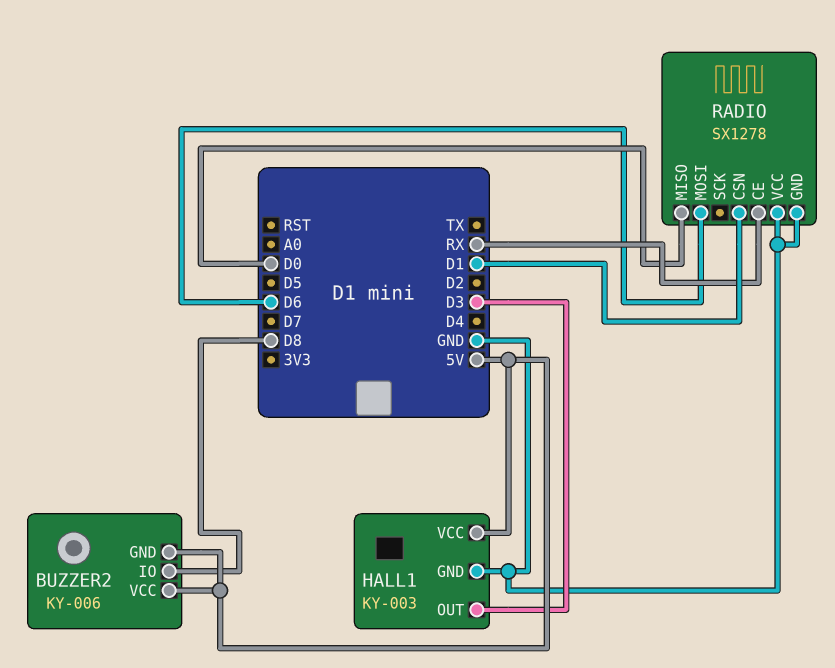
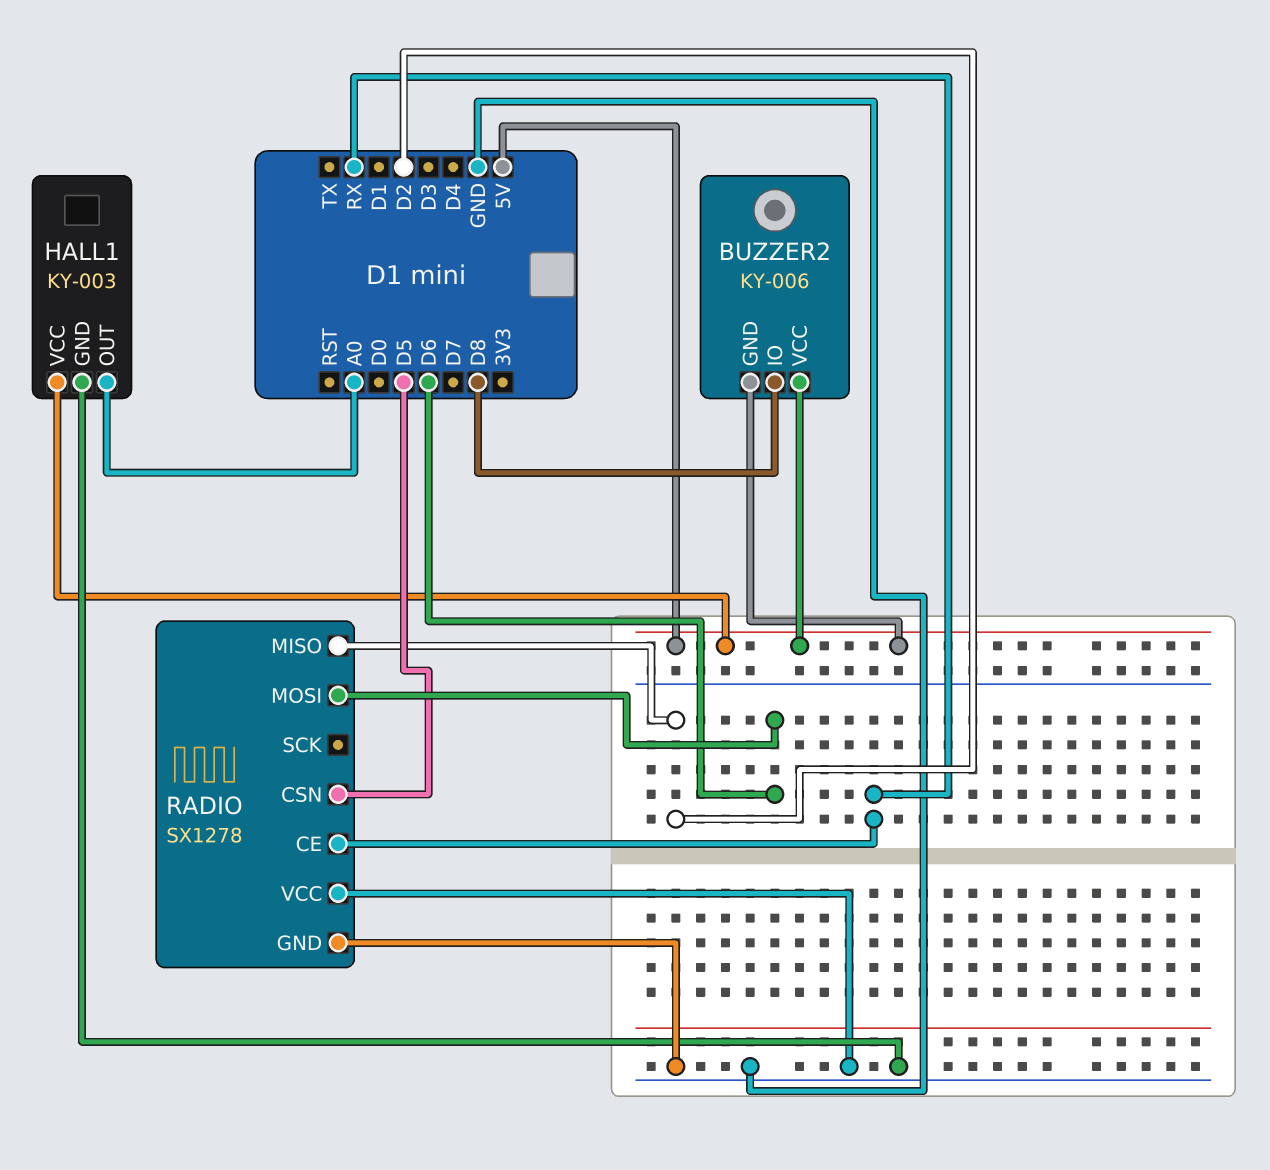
HALL1 pin OUT: D3 -> A0
RADIO pin CSN: D1 -> D5
RADIO pin MISO: D0 -> D2

